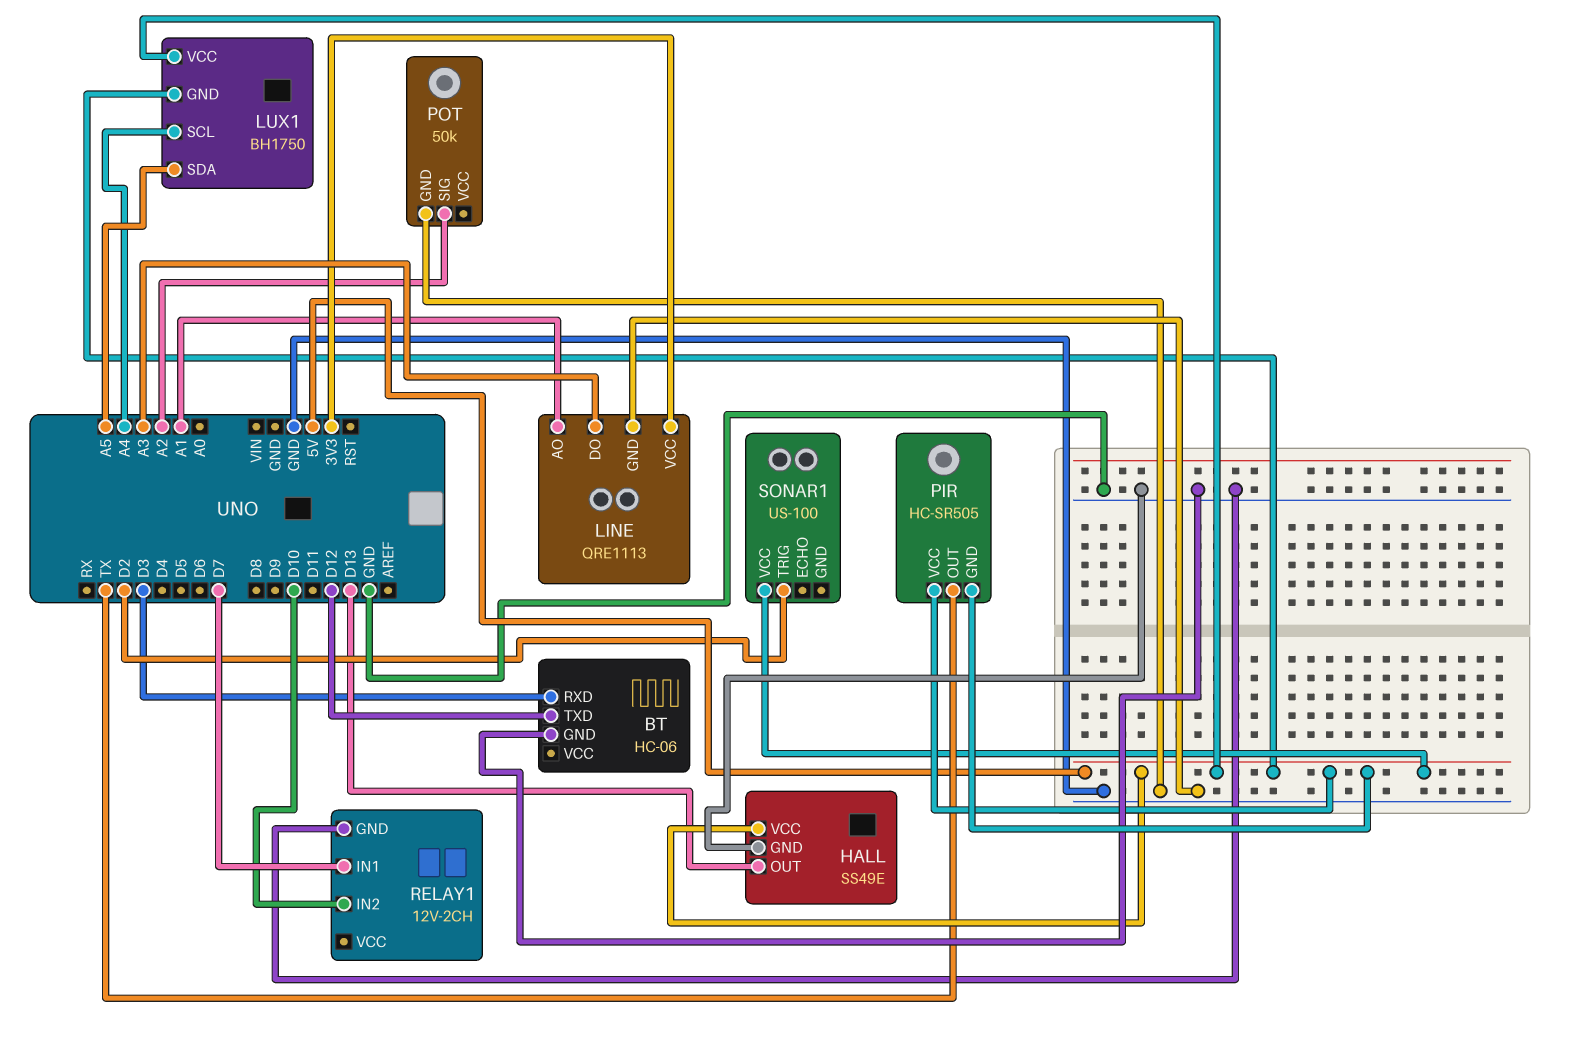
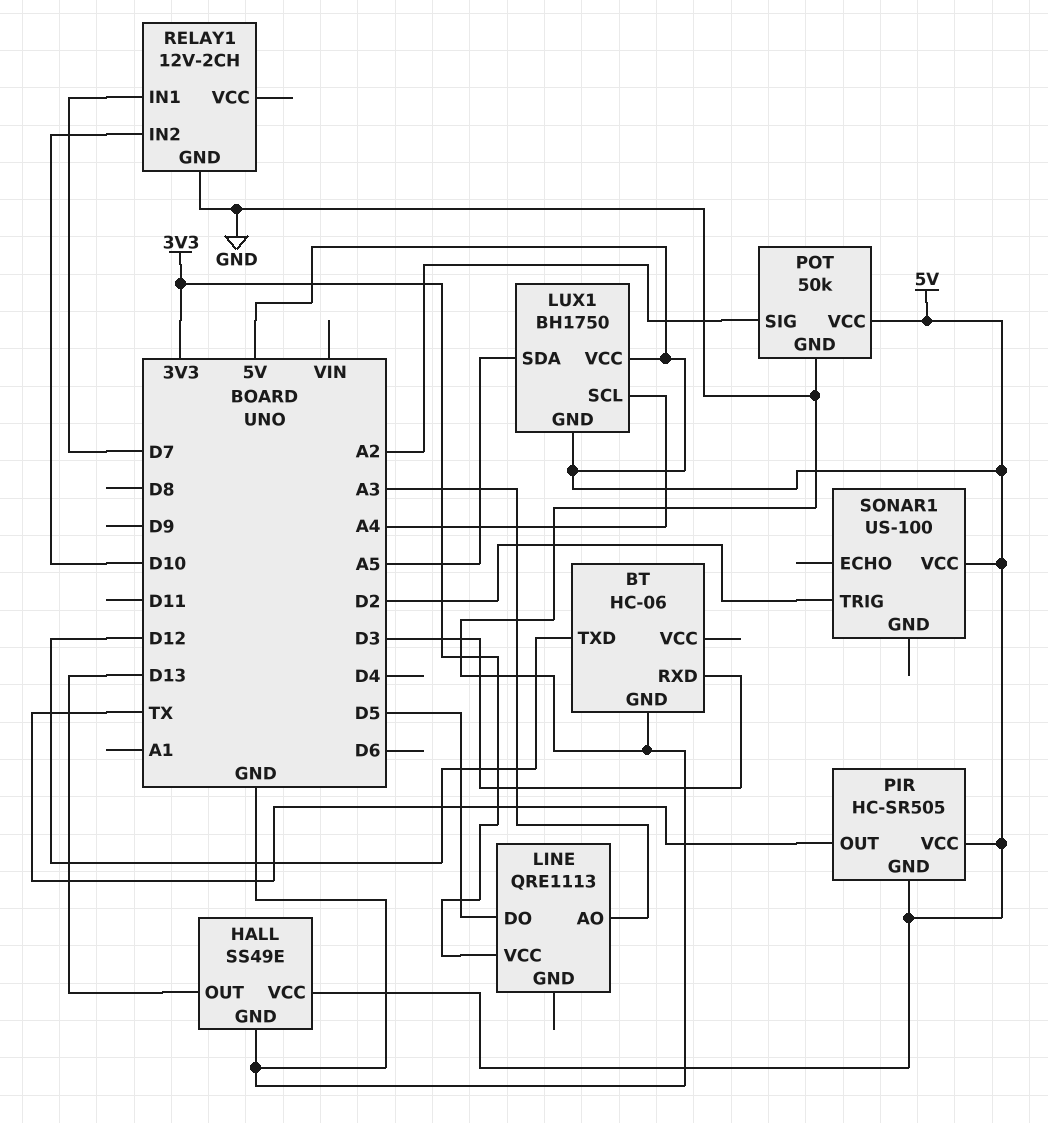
LINE pin AO: A1 -> A3
LINE pin DO: A3 -> D5
LINE pin GND: GND -> none
POT pin VCC: none -> 5V

